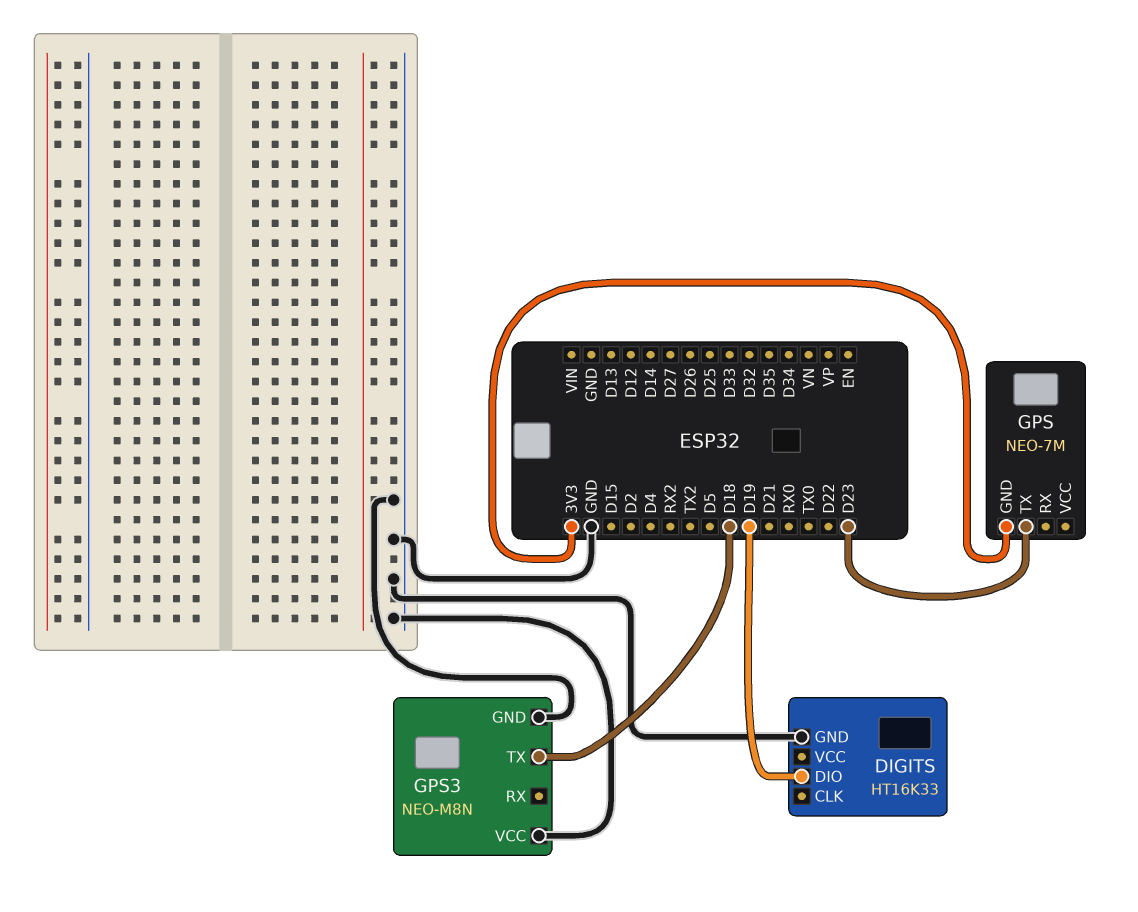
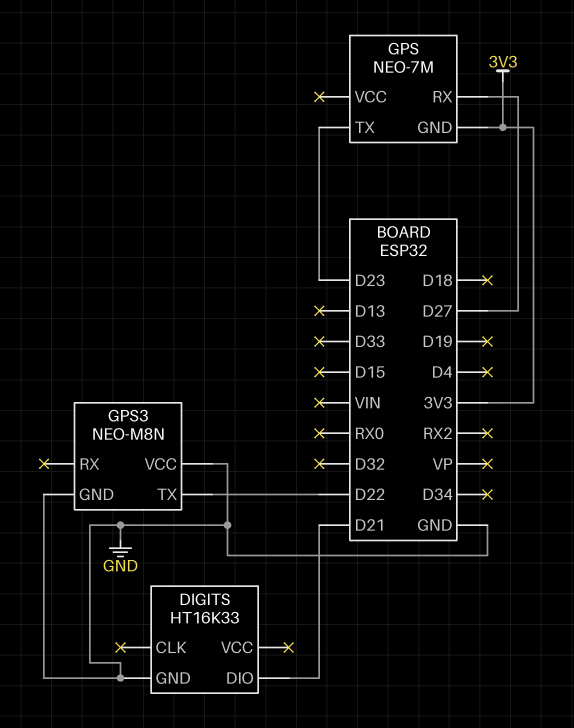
DIGITS pin DIO: D19 -> D21
GPS pin RX: none -> D27
GPS3 pin TX: D18 -> D22

